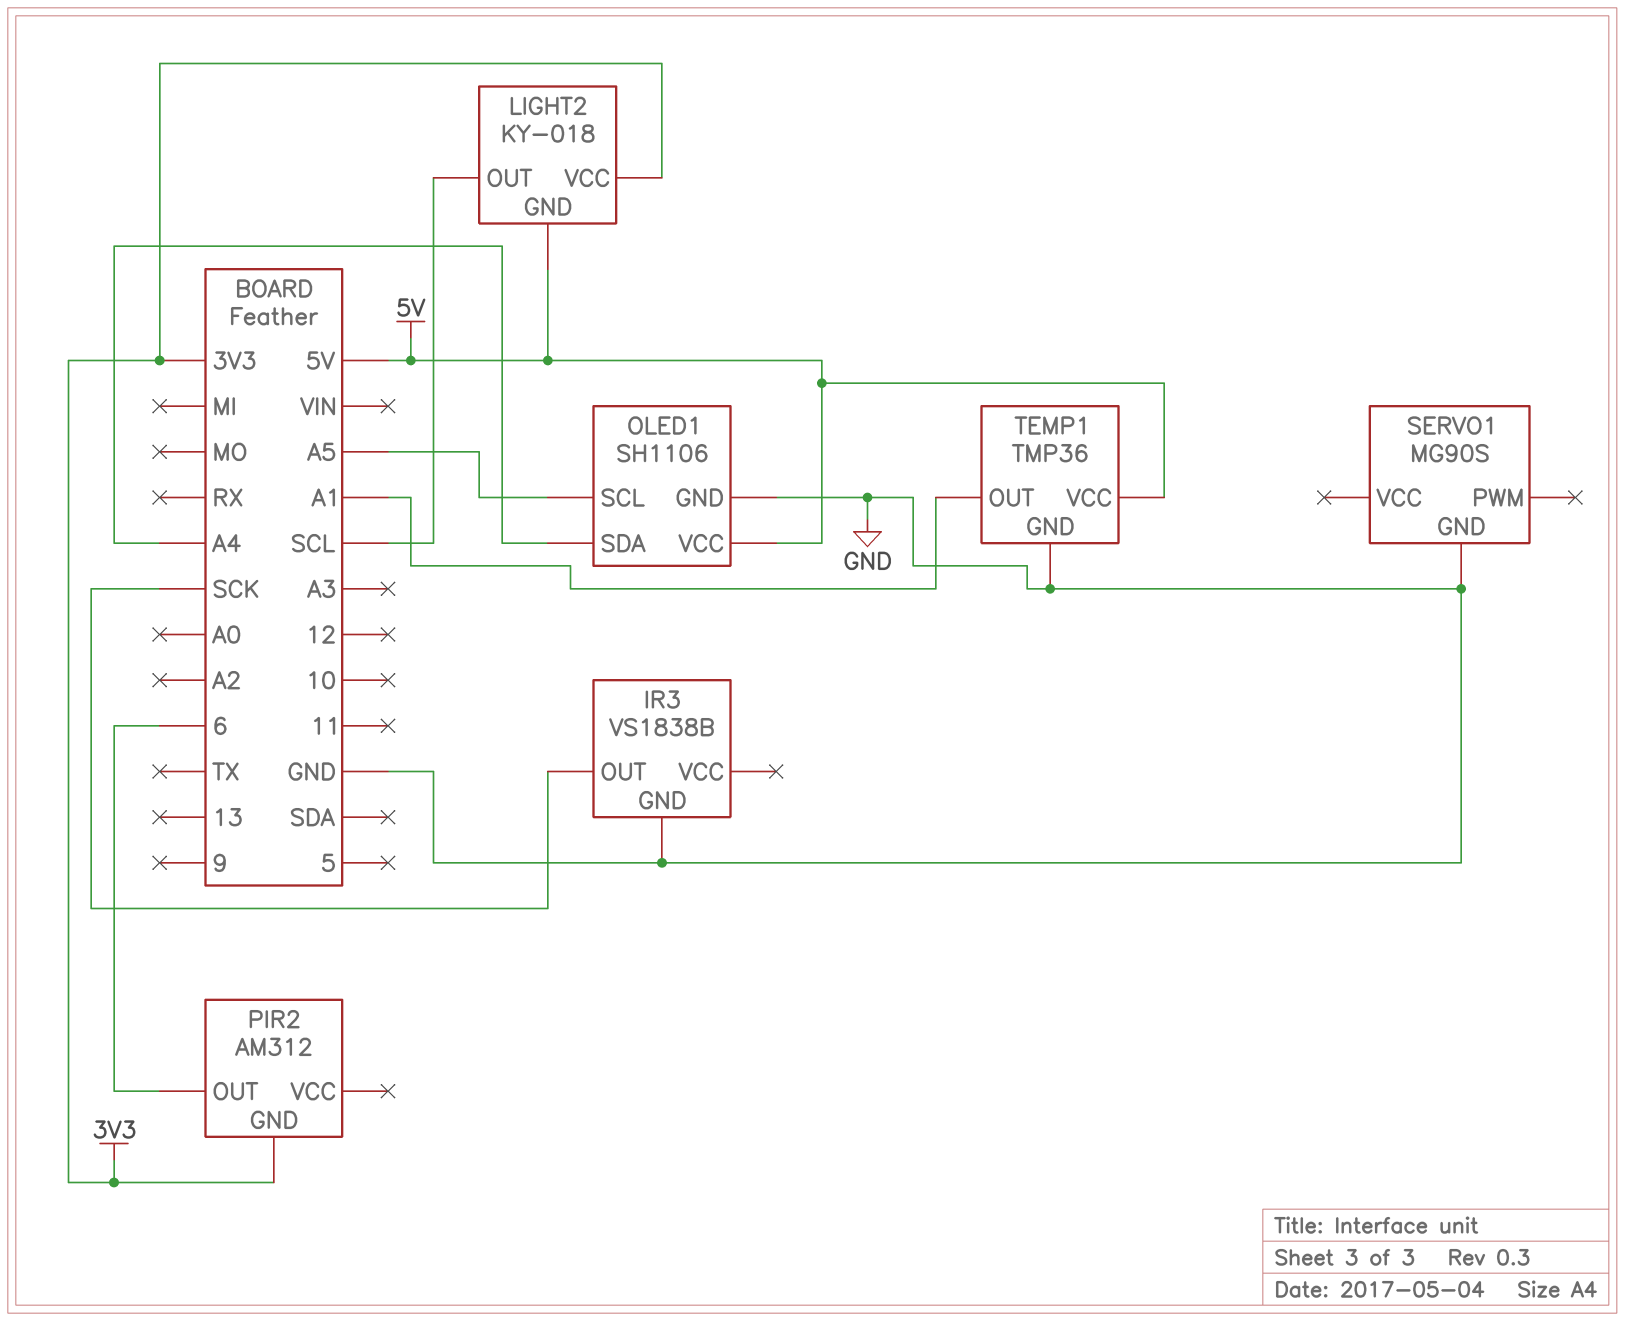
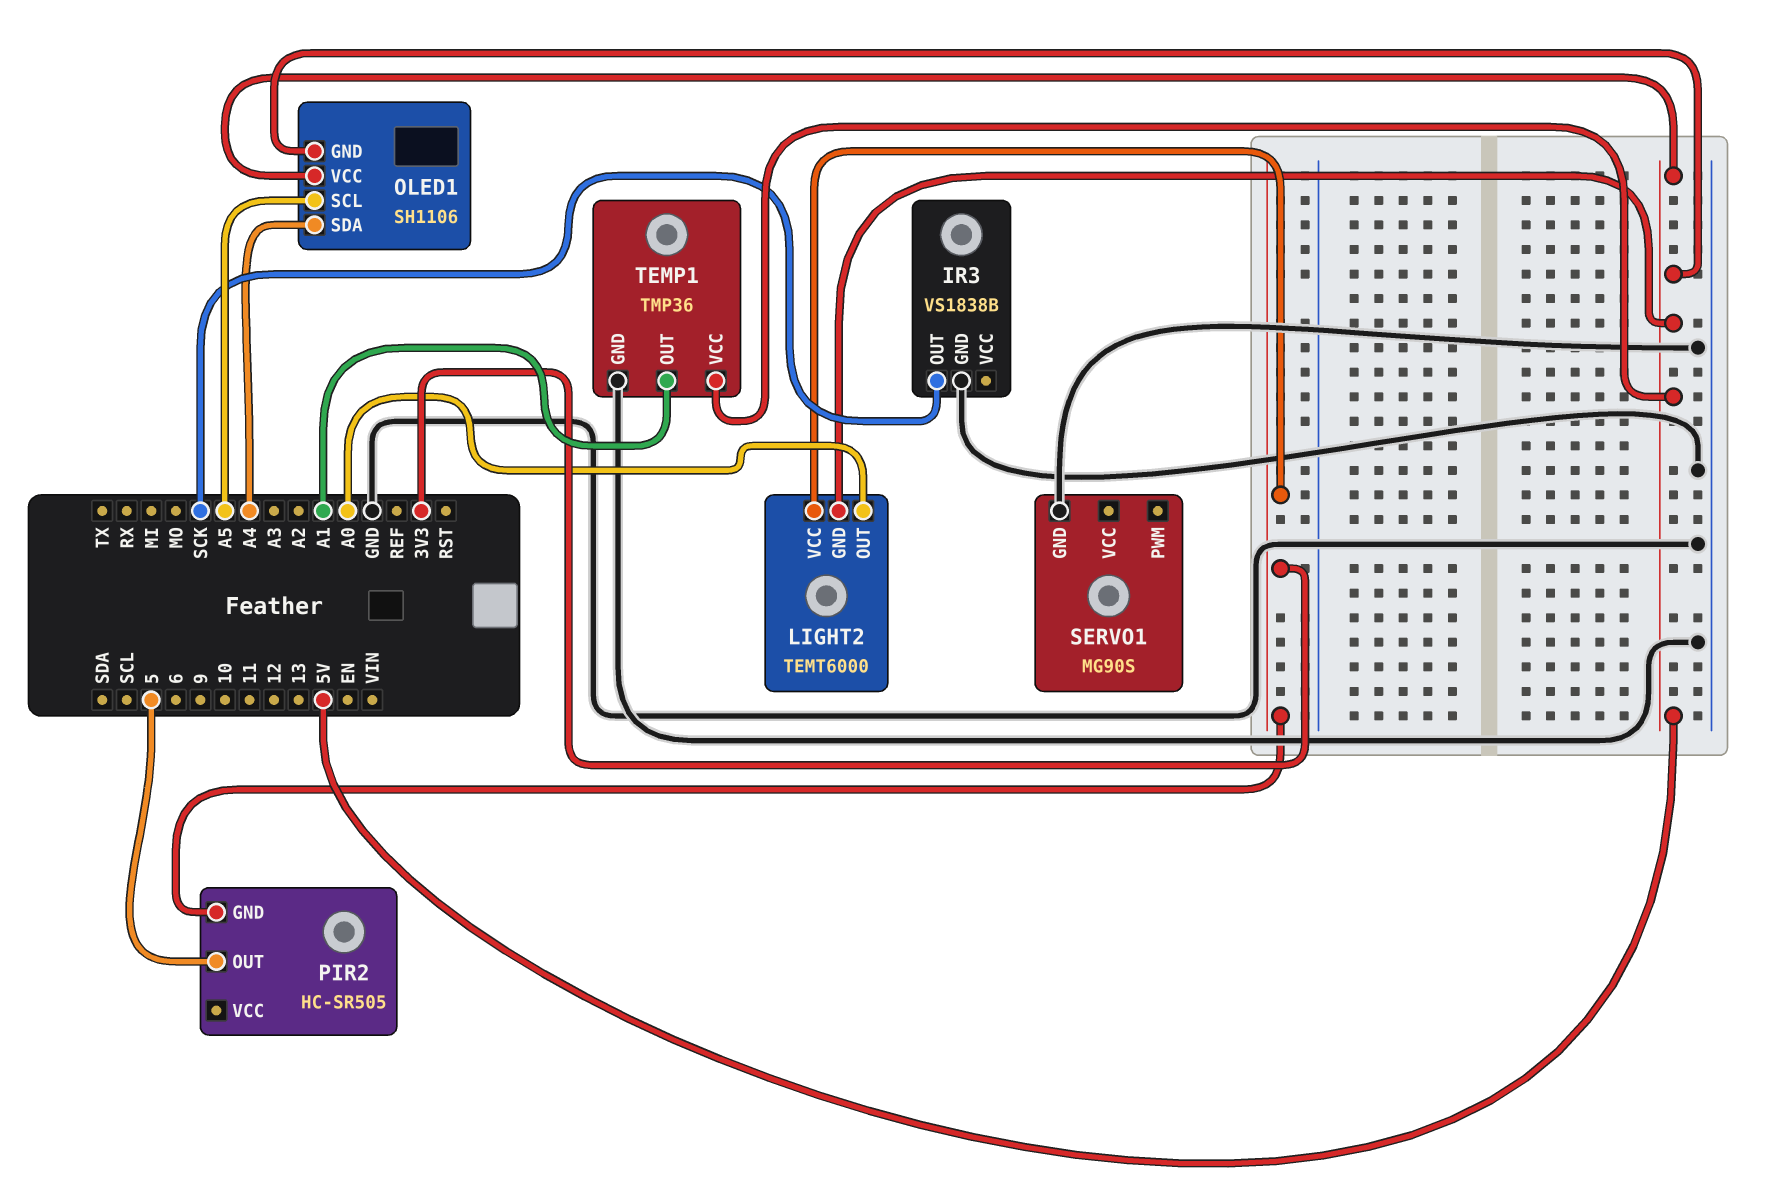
LIGHT2: KY-018 -> TEMT6000
LIGHT2 pin OUT: SCL -> A0
OLED1 pin GND: GND -> 5V
PIR2: AM312 -> HC-SR505
PIR2 pin OUT: 6 -> 5

